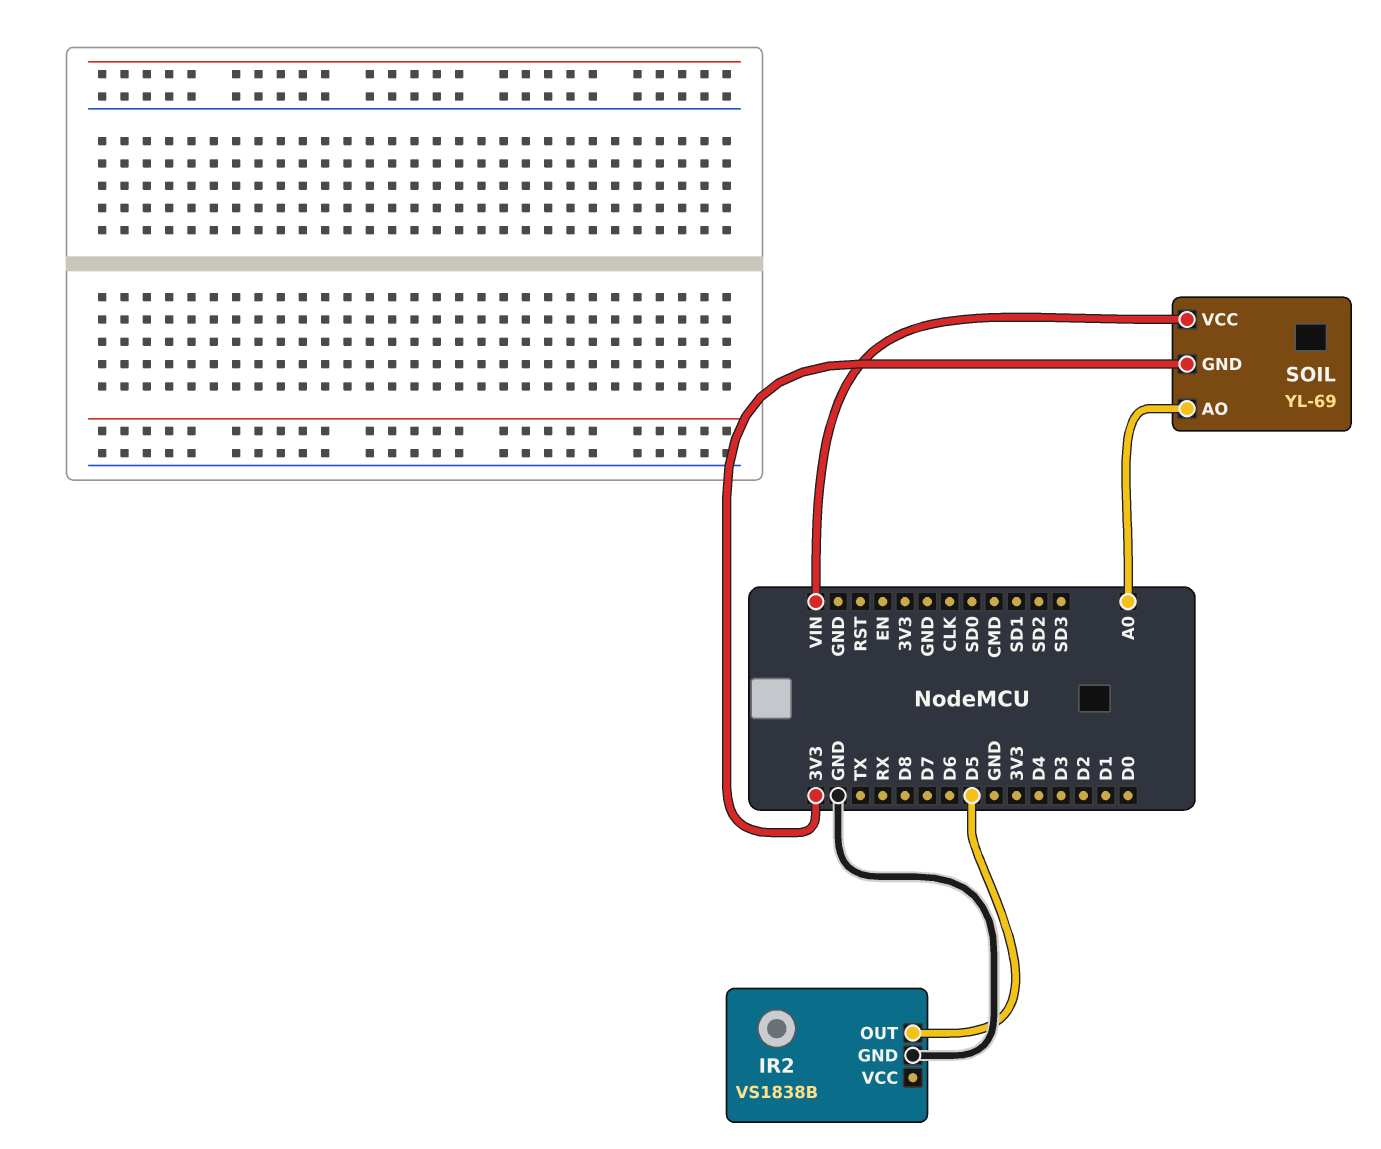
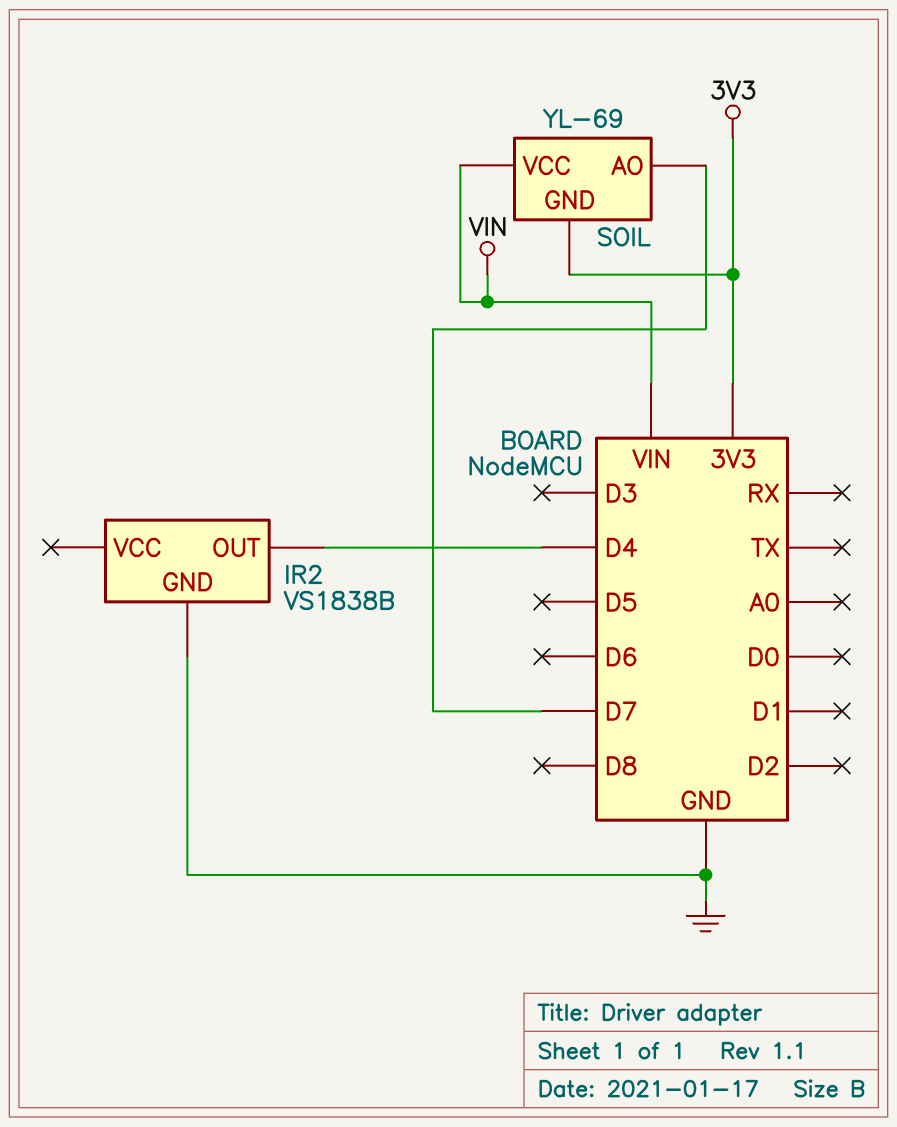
IR2 pin OUT: D5 -> D4
SOIL pin AO: A0 -> D7

